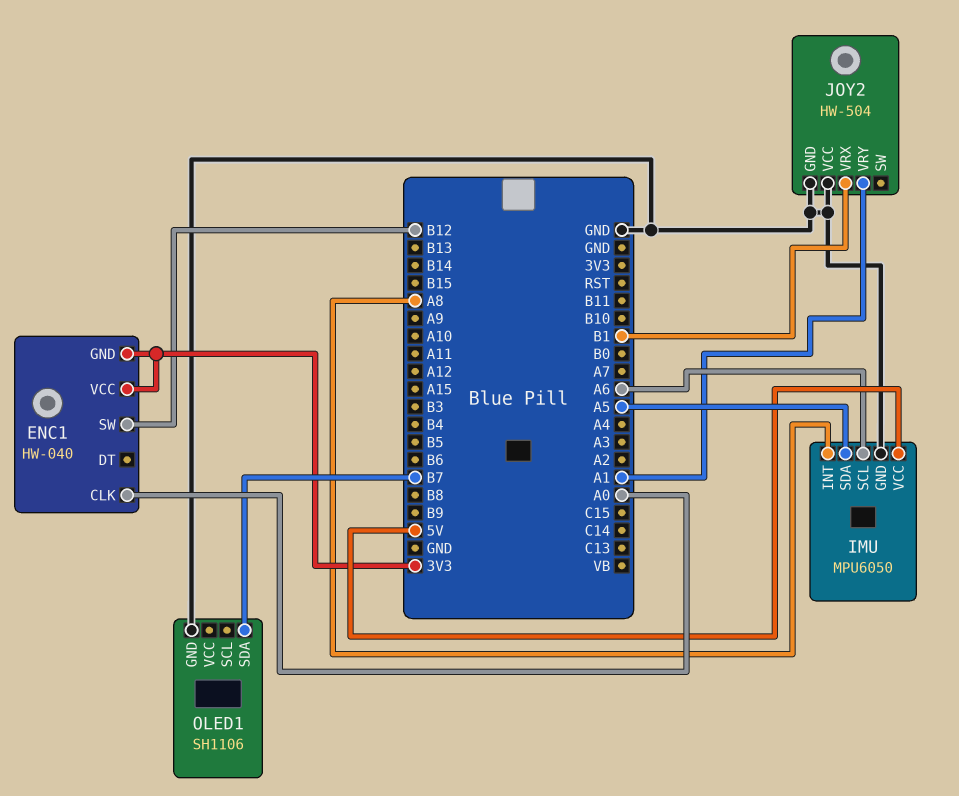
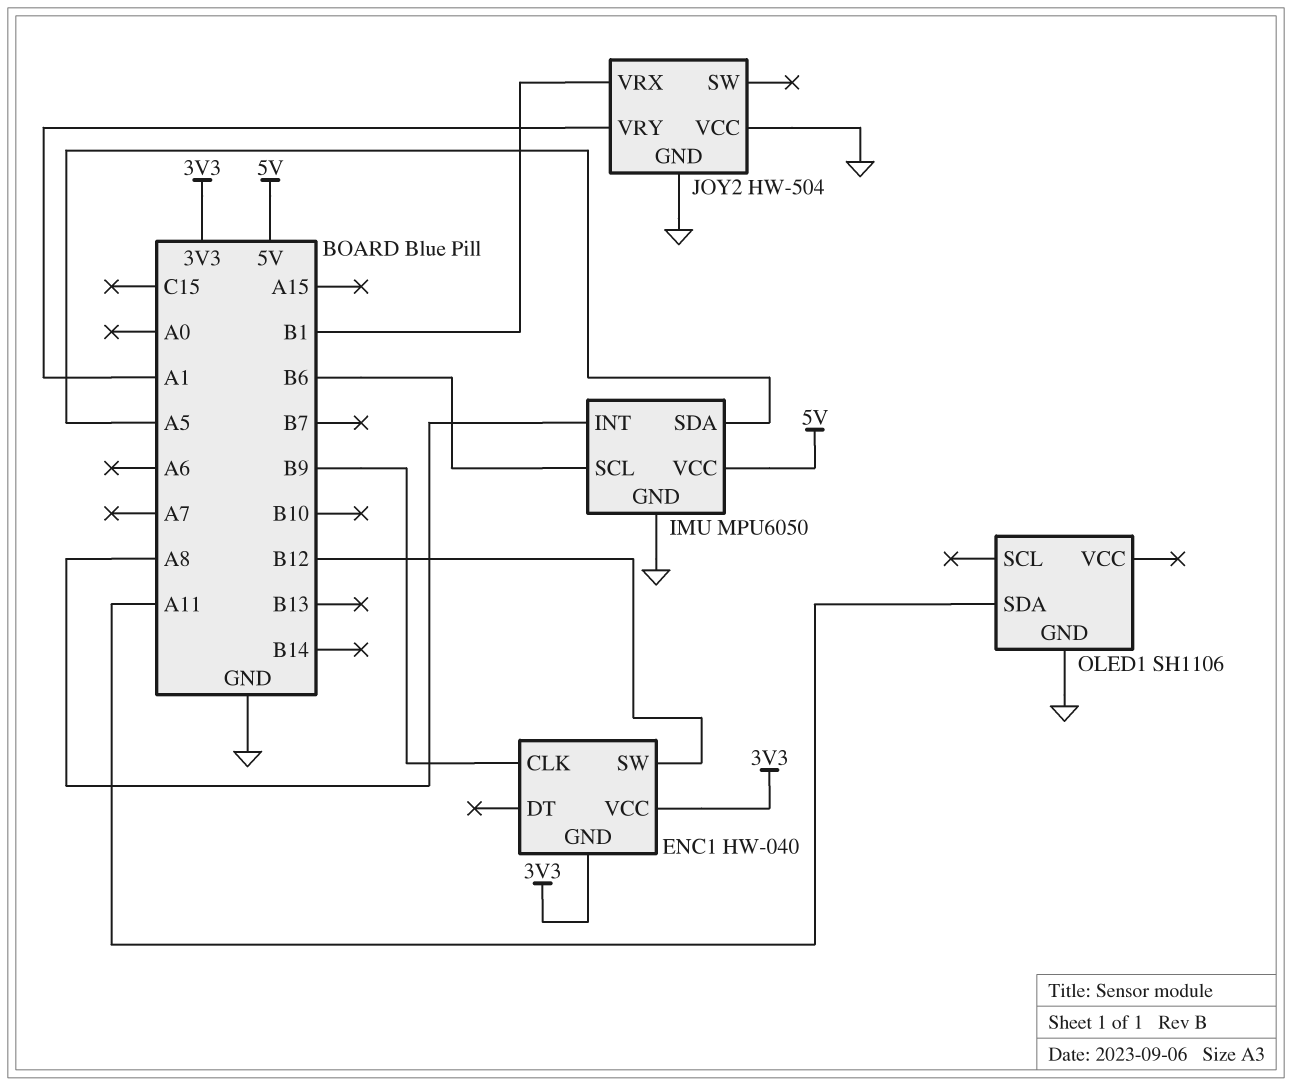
ENC1 pin CLK: A0 -> B9
IMU pin SCL: A6 -> B6
OLED1 pin SDA: B7 -> A11

